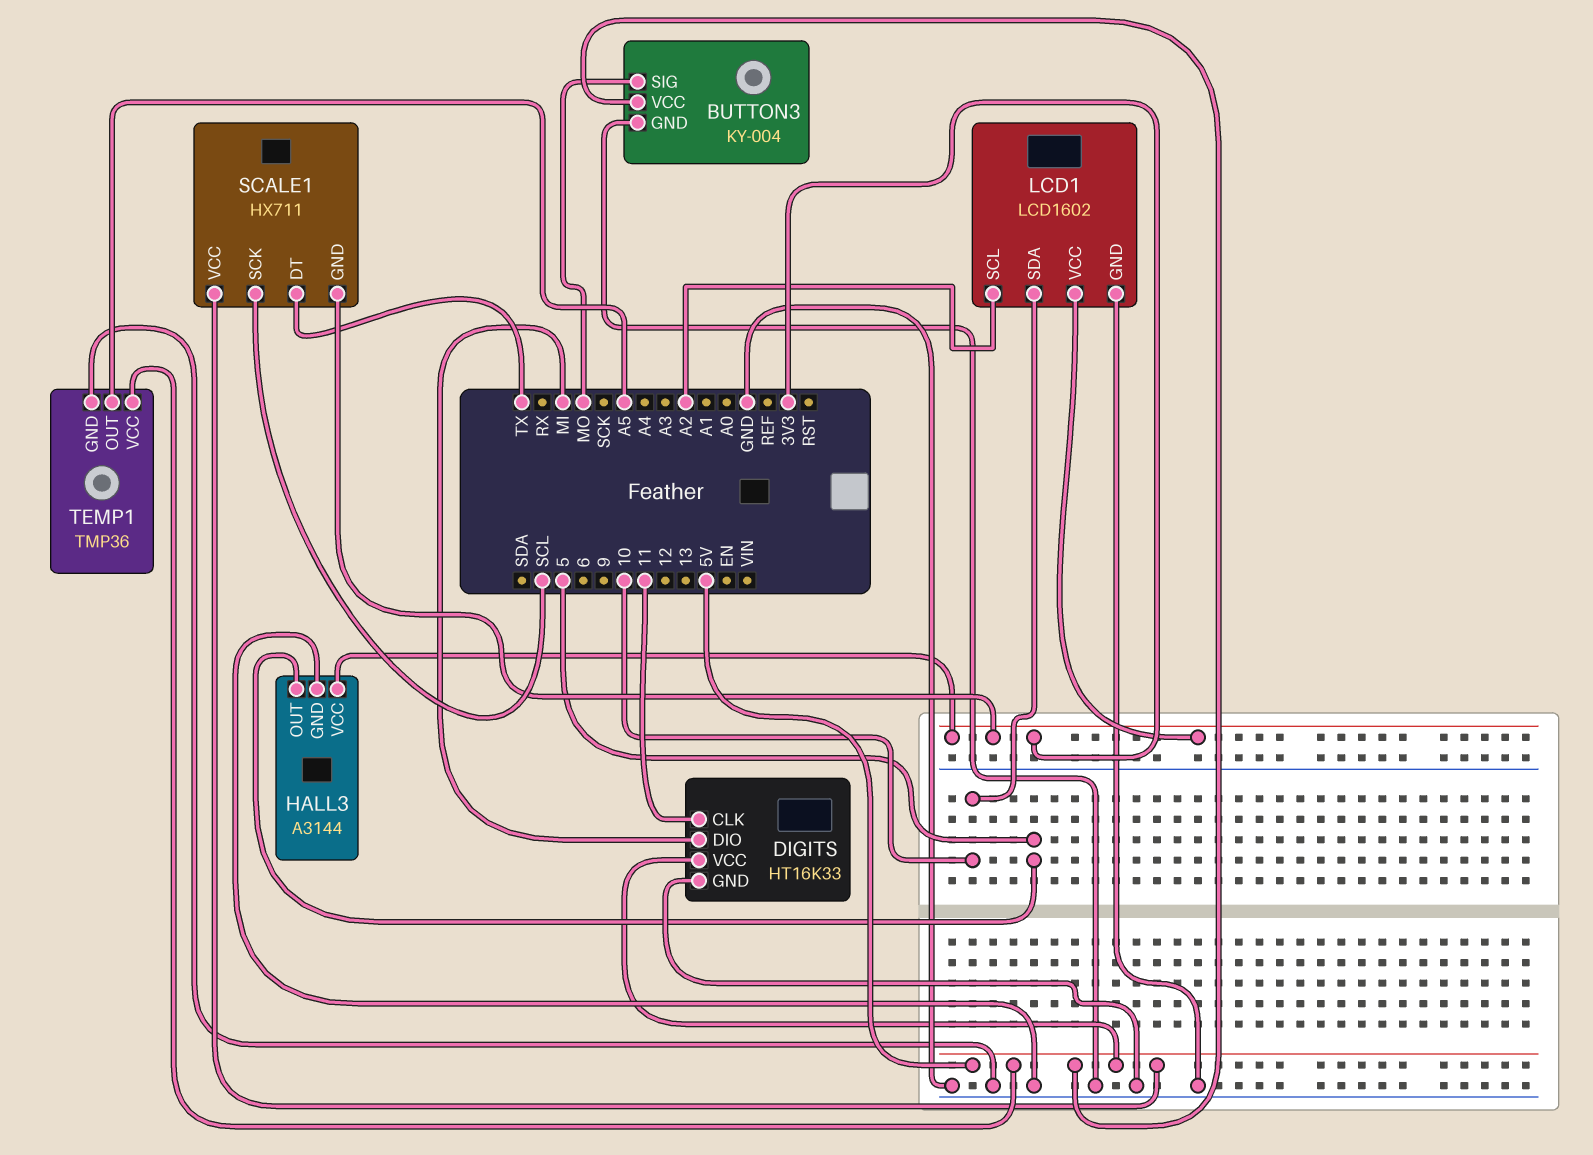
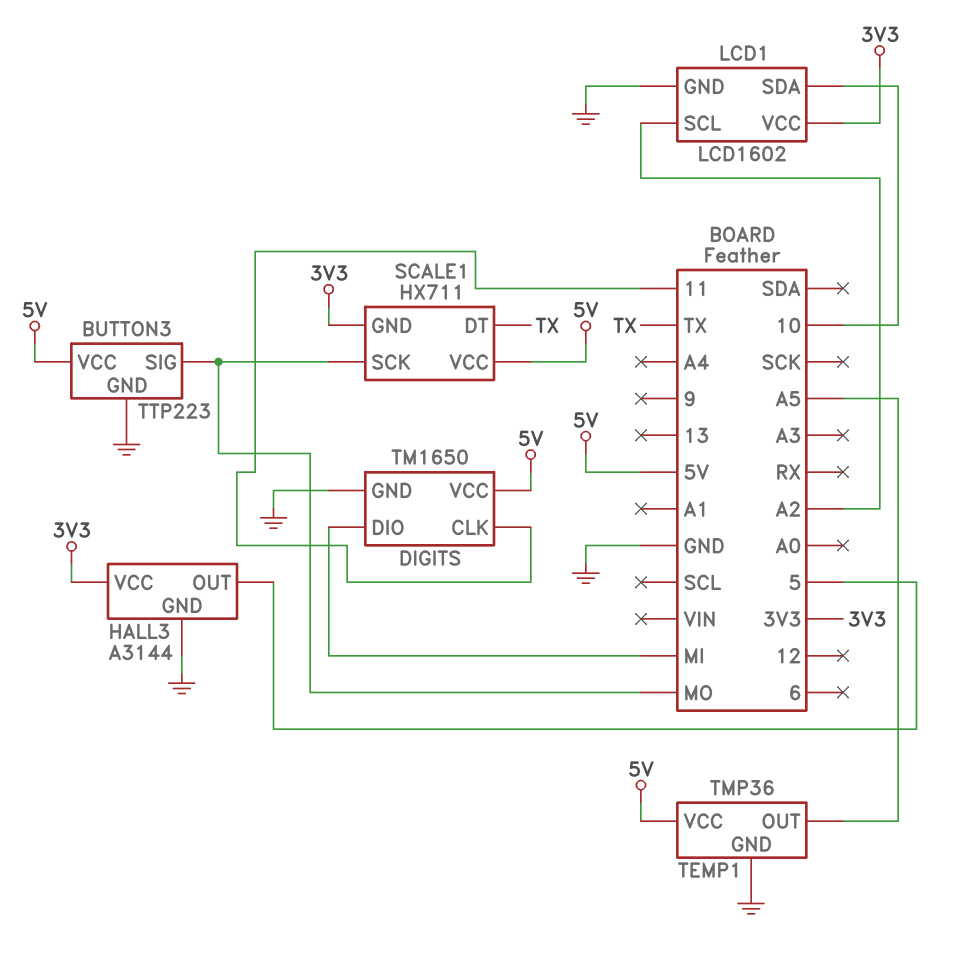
BUTTON3: KY-004 -> TTP223
DIGITS: HT16K33 -> TM1650
SCALE1 pin SCK: SCL -> MO

